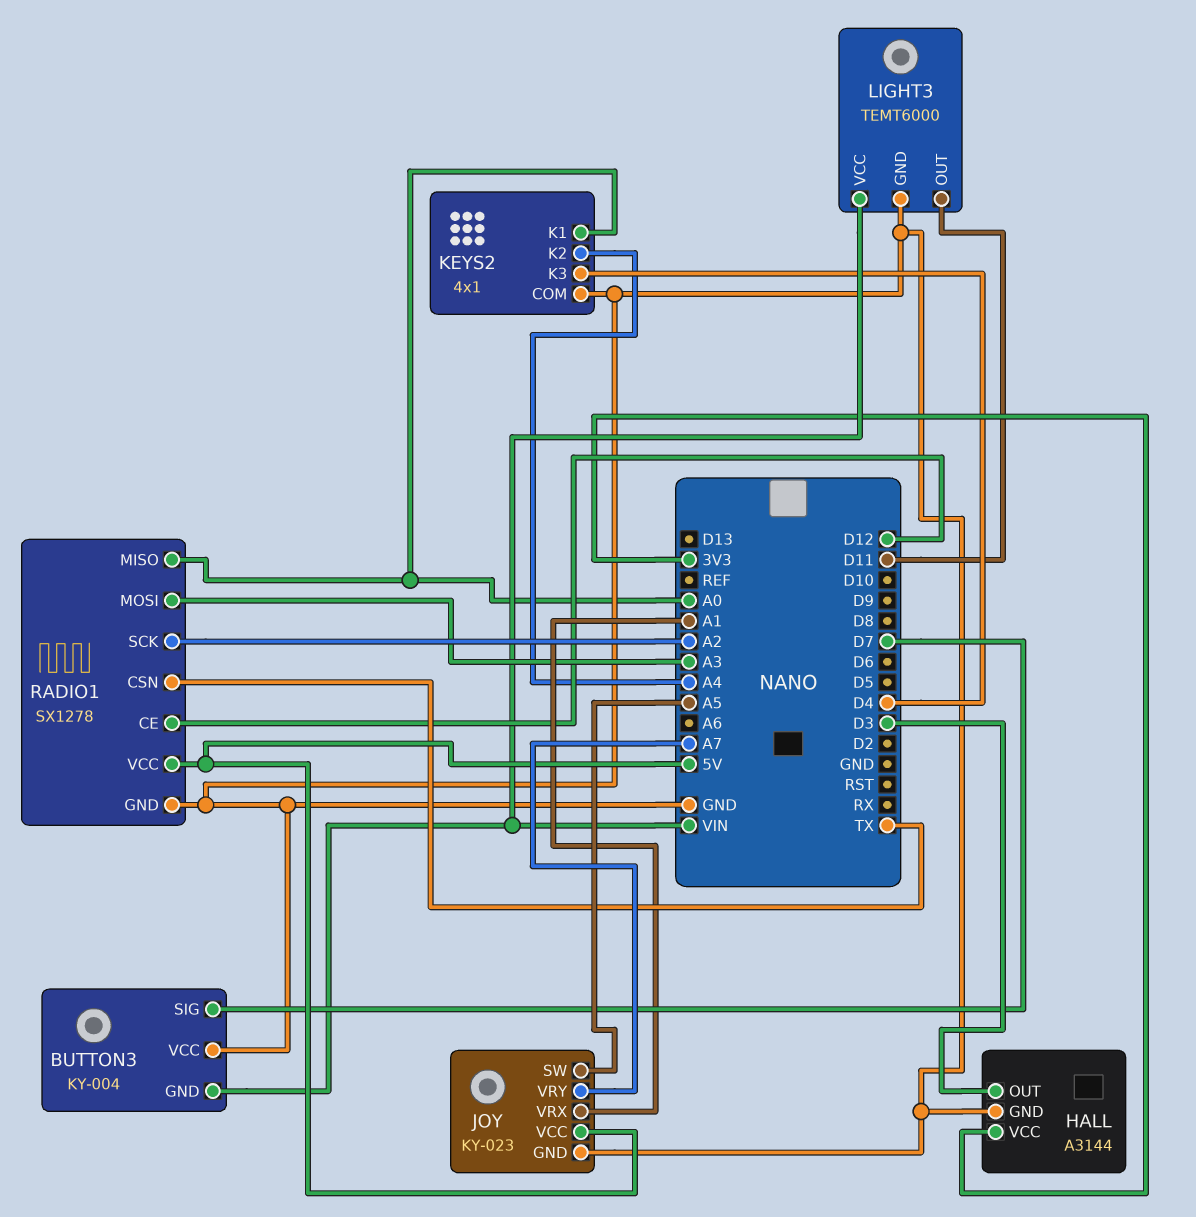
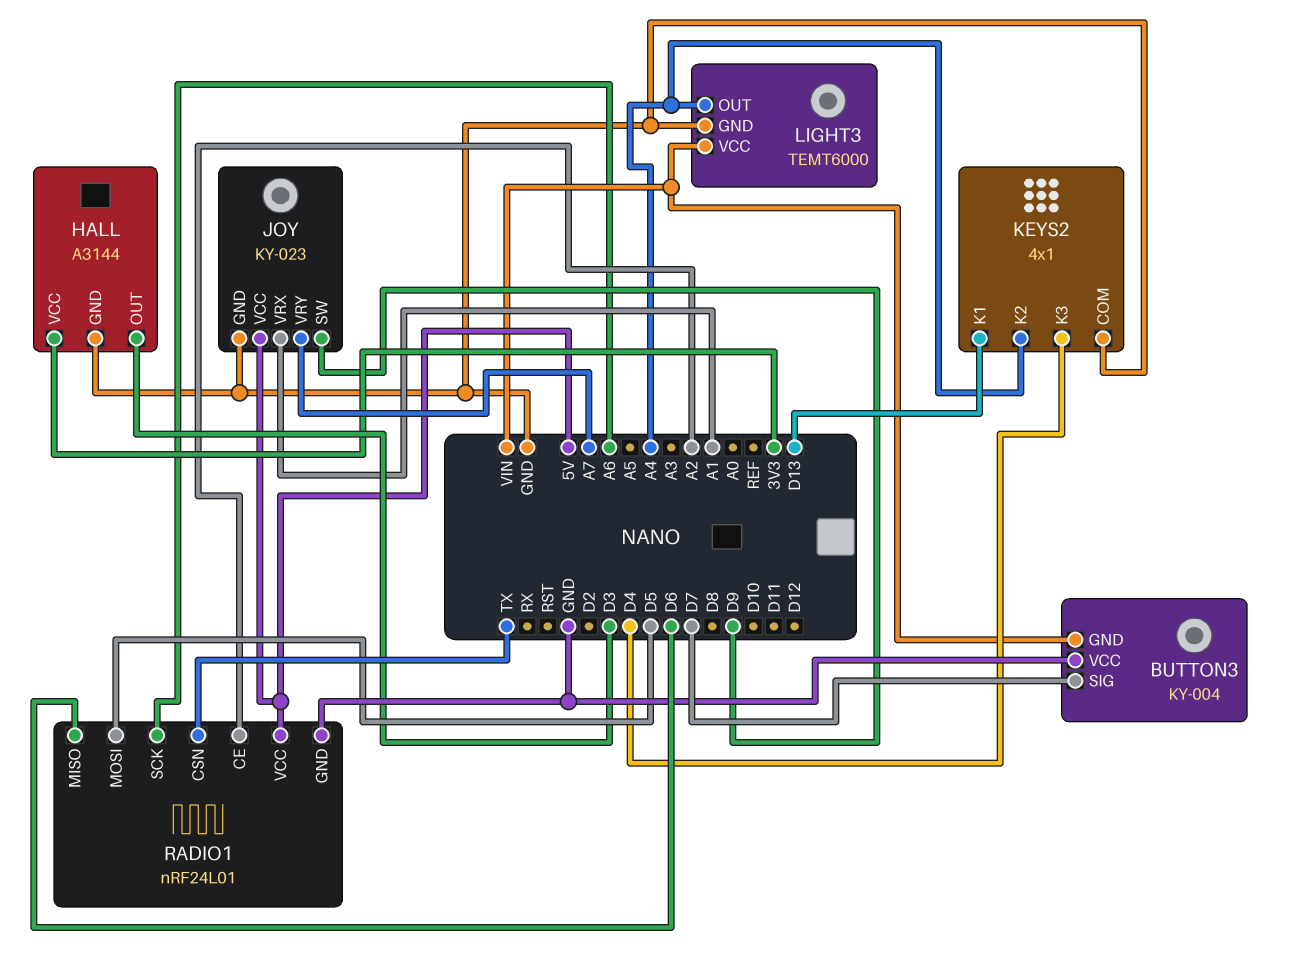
JOY pin SW: A5 -> D9
KEYS2 pin K1: A0 -> D13
LIGHT3 pin OUT: D11 -> A4
RADIO1: SX1278 -> nRF24L01
RADIO1 pin CE: D12 -> A2
RADIO1 pin MISO: A0 -> D6
RADIO1 pin MOSI: A3 -> D5
RADIO1 pin SCK: A2 -> A6

